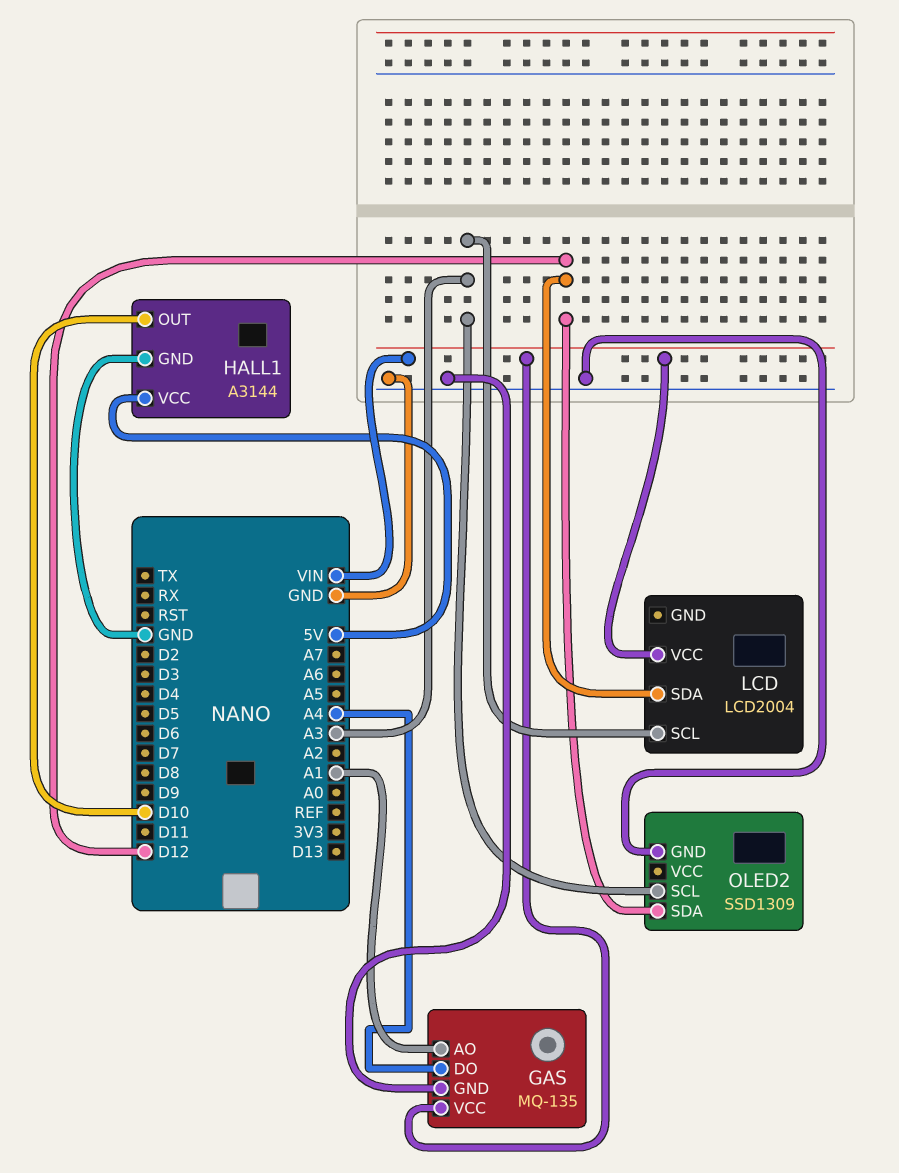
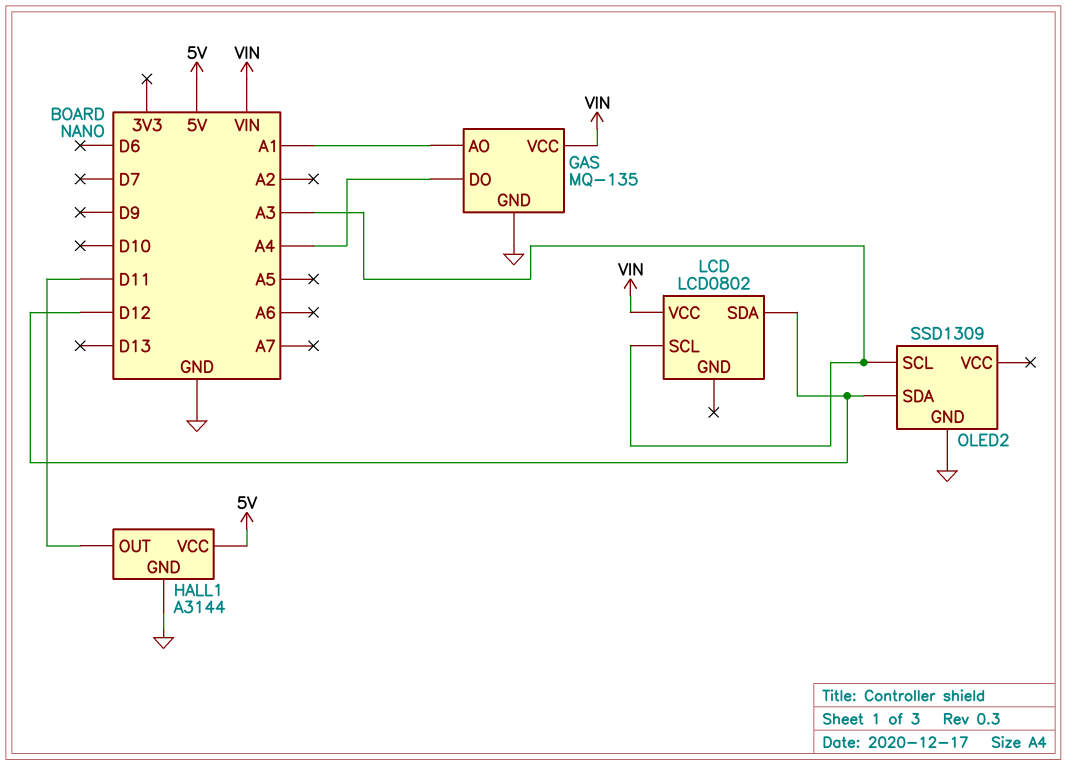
HALL1 pin OUT: D10 -> D11
LCD: LCD2004 -> LCD0802

